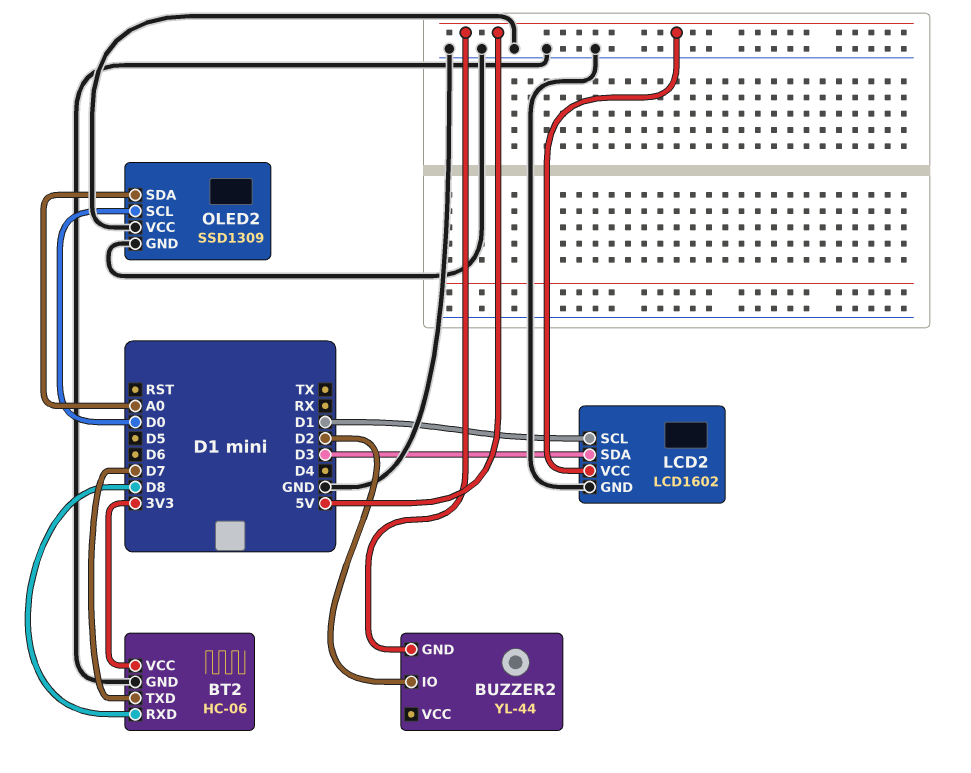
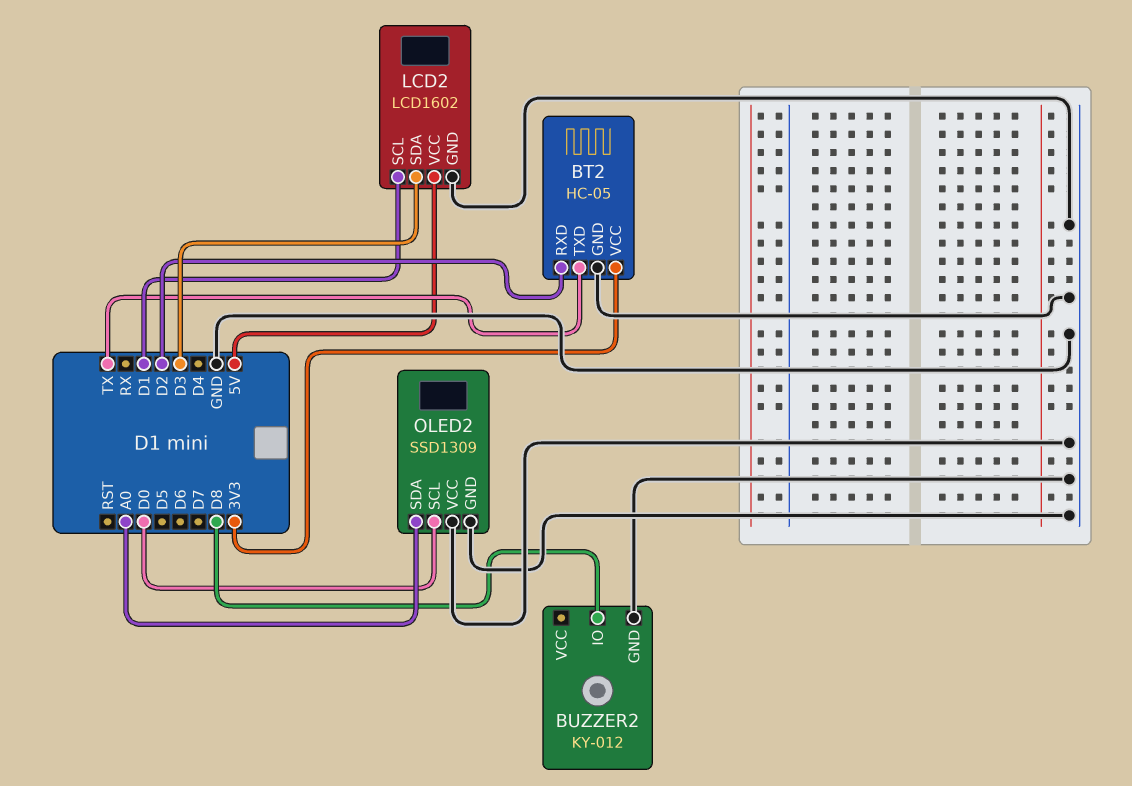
BT2: HC-06 -> HC-05
BT2 pin RXD: D8 -> D2
BT2 pin TXD: D7 -> TX
BUZZER2: YL-44 -> KY-012
BUZZER2 pin GND: 5V -> GND
BUZZER2 pin IO: D2 -> D8

